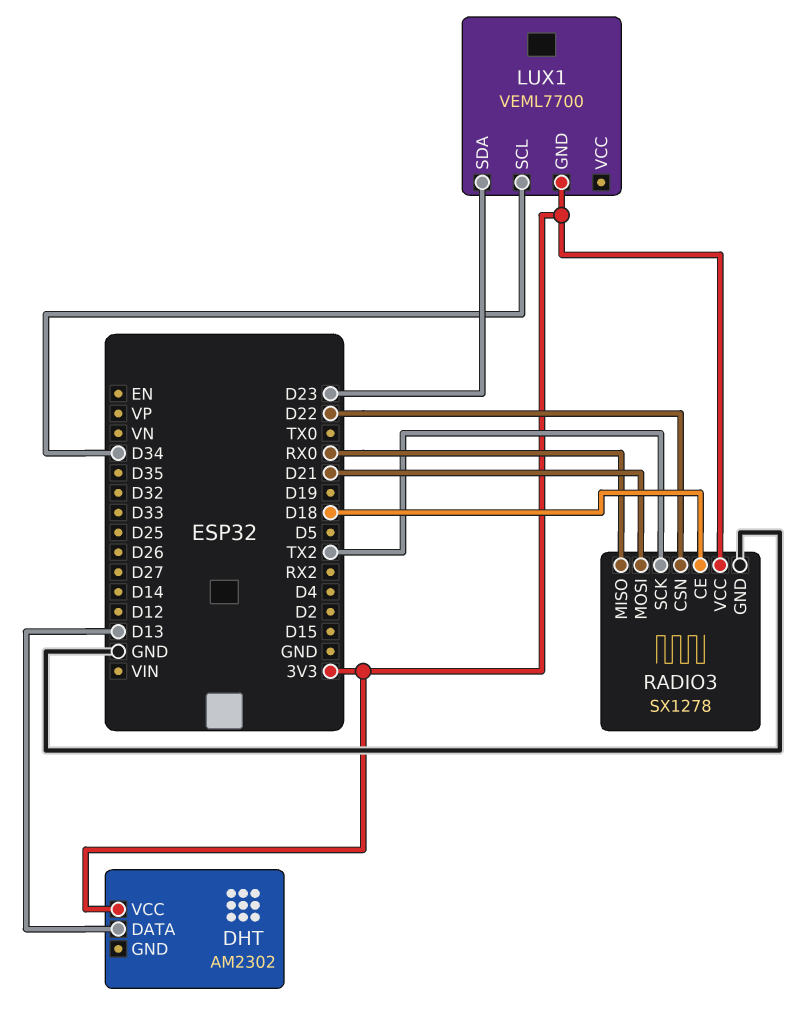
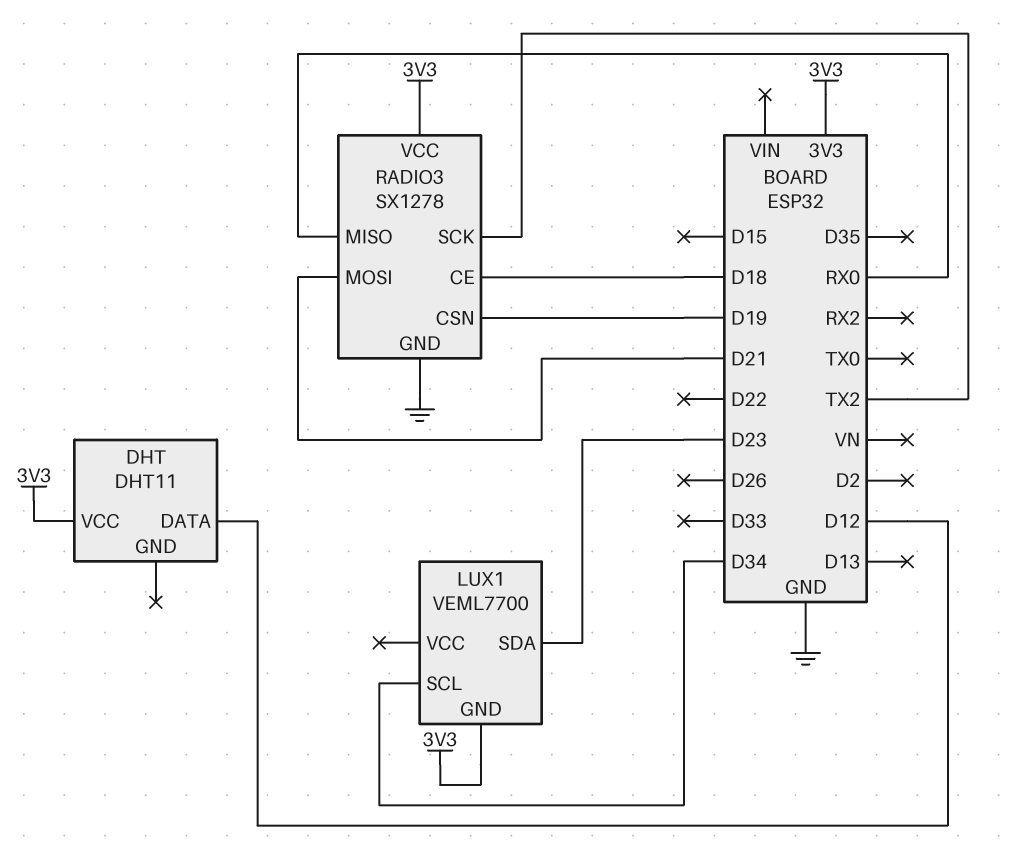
DHT: AM2302 -> DHT11
DHT pin DATA: D13 -> D12
RADIO3 pin CSN: D22 -> D19

